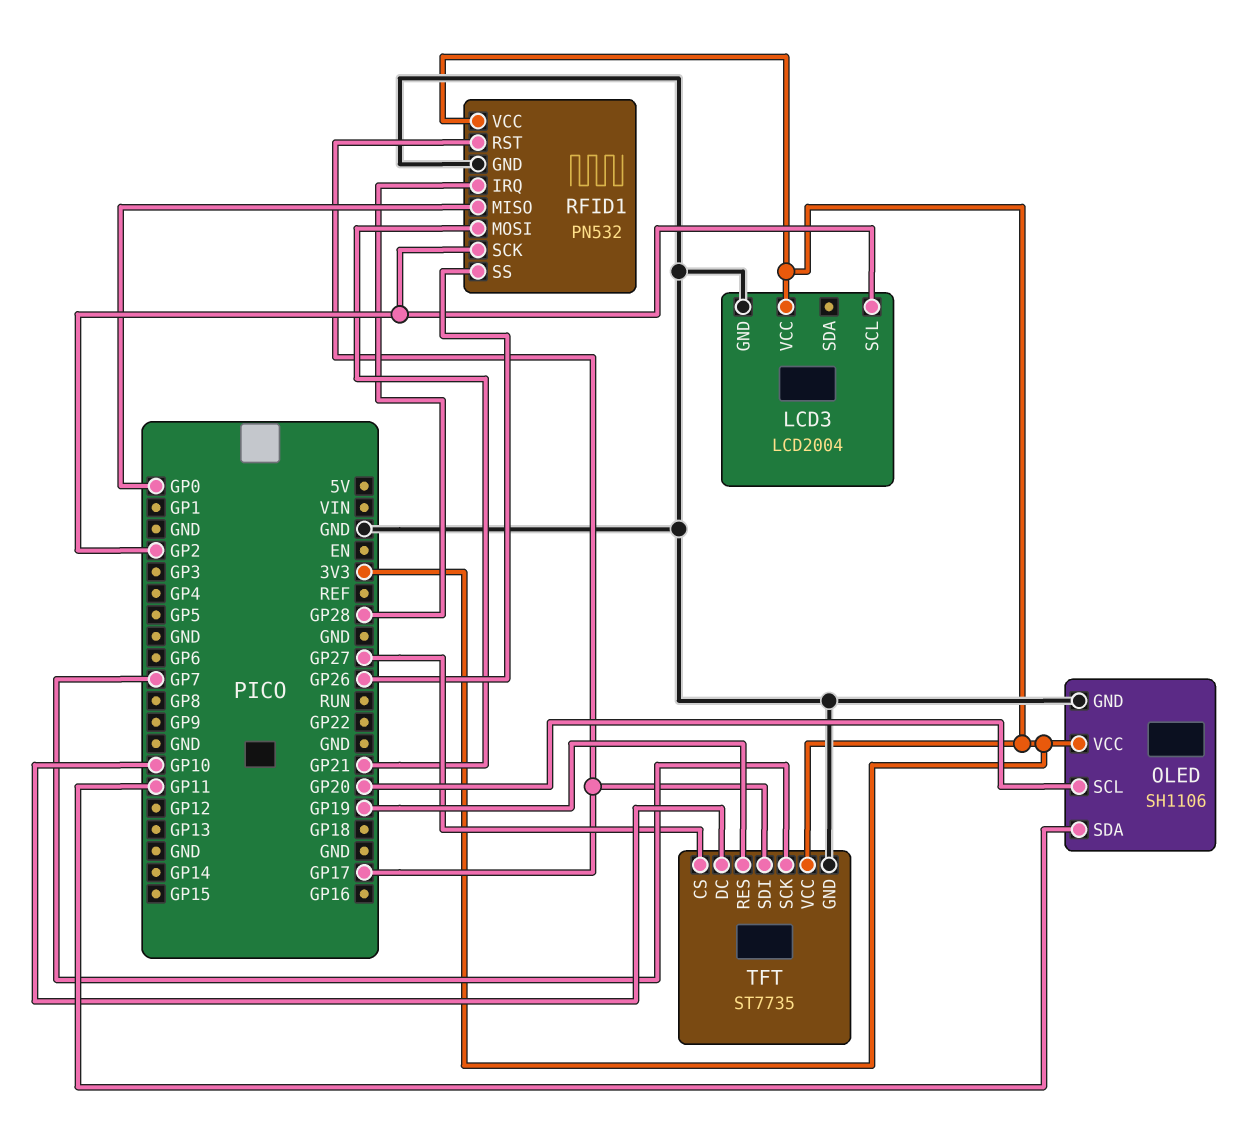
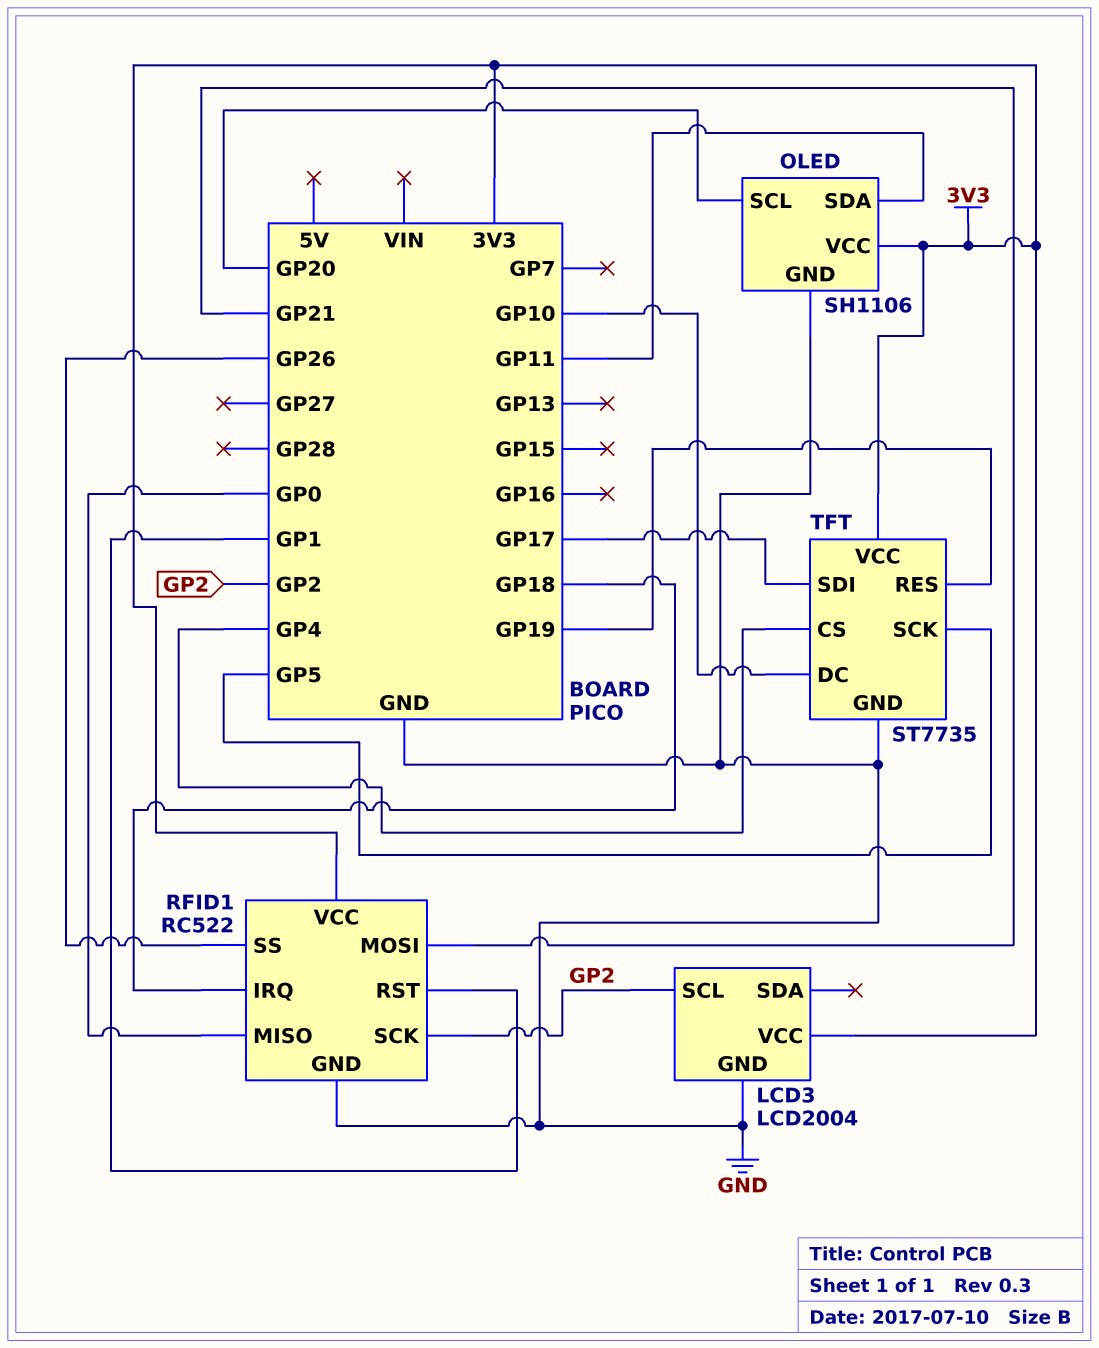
RFID1: PN532 -> RC522
RFID1 pin IRQ: GP28 -> GP18
RFID1 pin RST: GP17 -> GP1
TFT pin CS: GP27 -> GP4
TFT pin SCK: GP7 -> GP5

